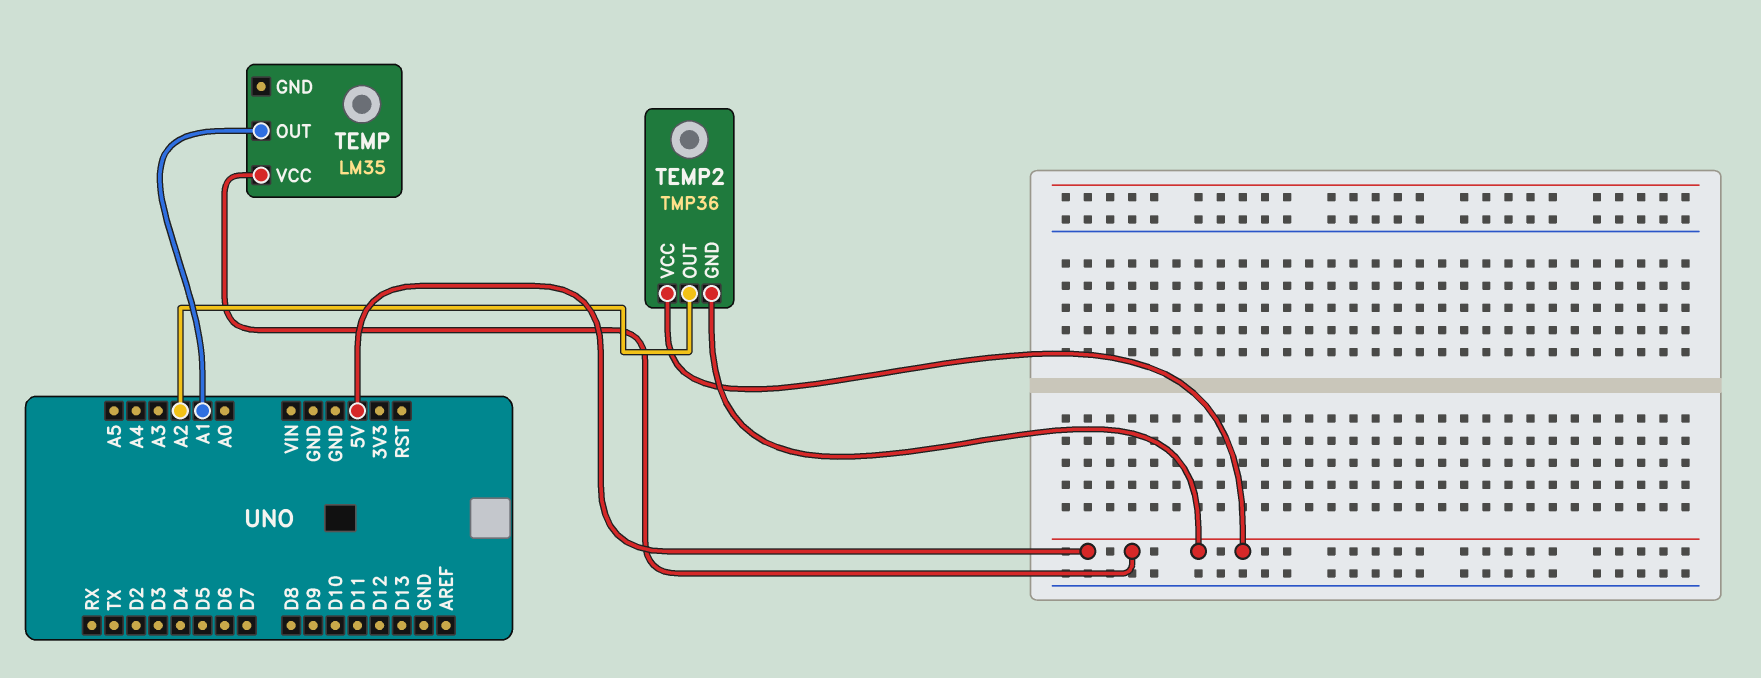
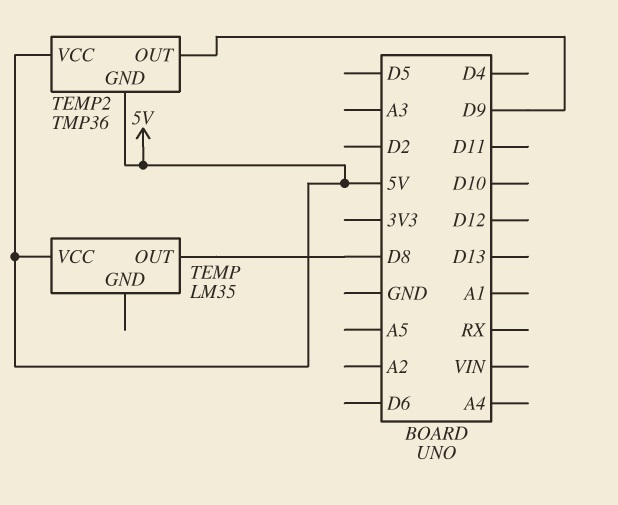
TEMP pin OUT: A1 -> D8
TEMP2 pin OUT: A2 -> D9

